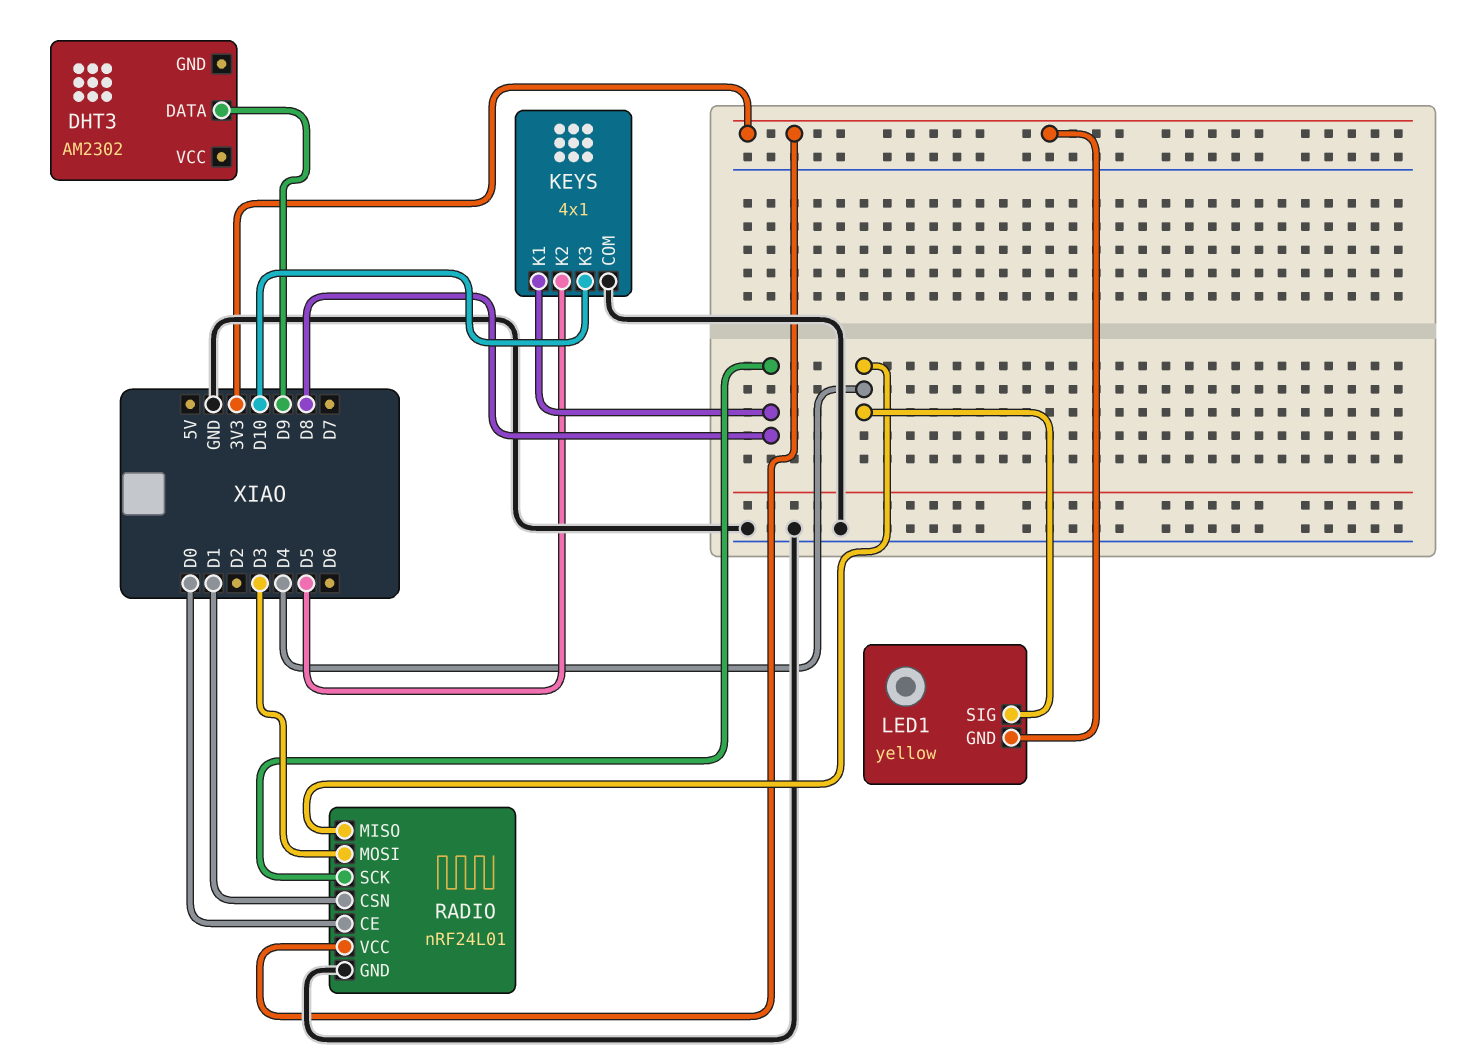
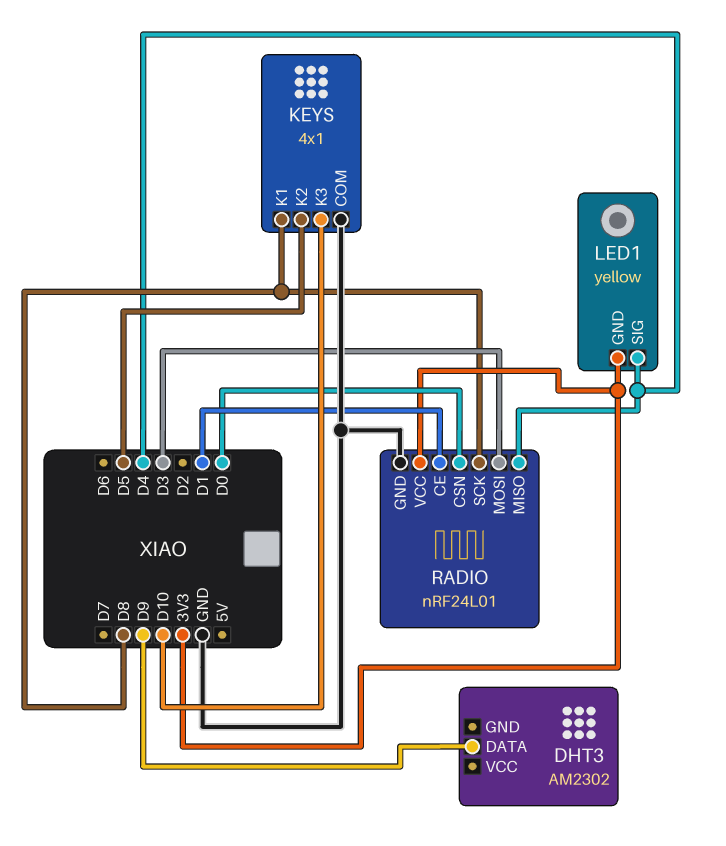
RADIO pin CE: D0 -> D1
RADIO pin CSN: D1 -> D0

